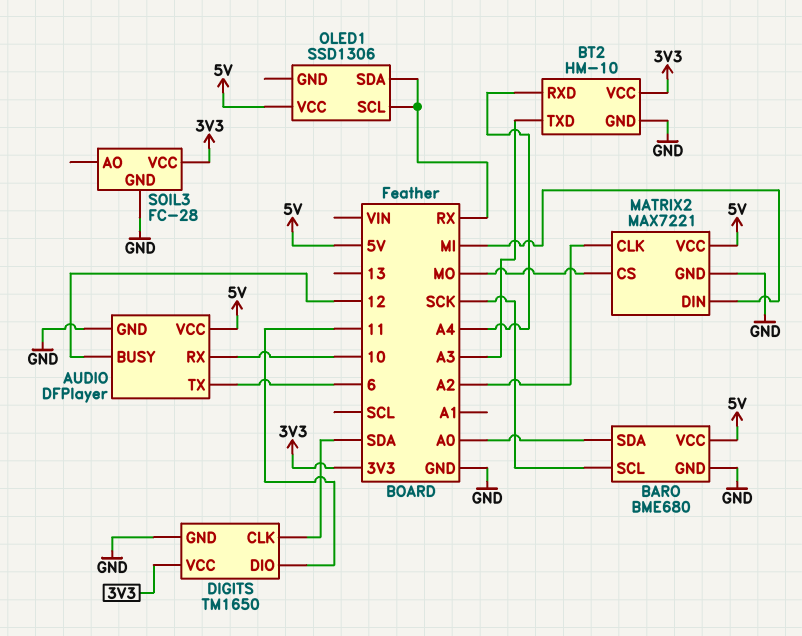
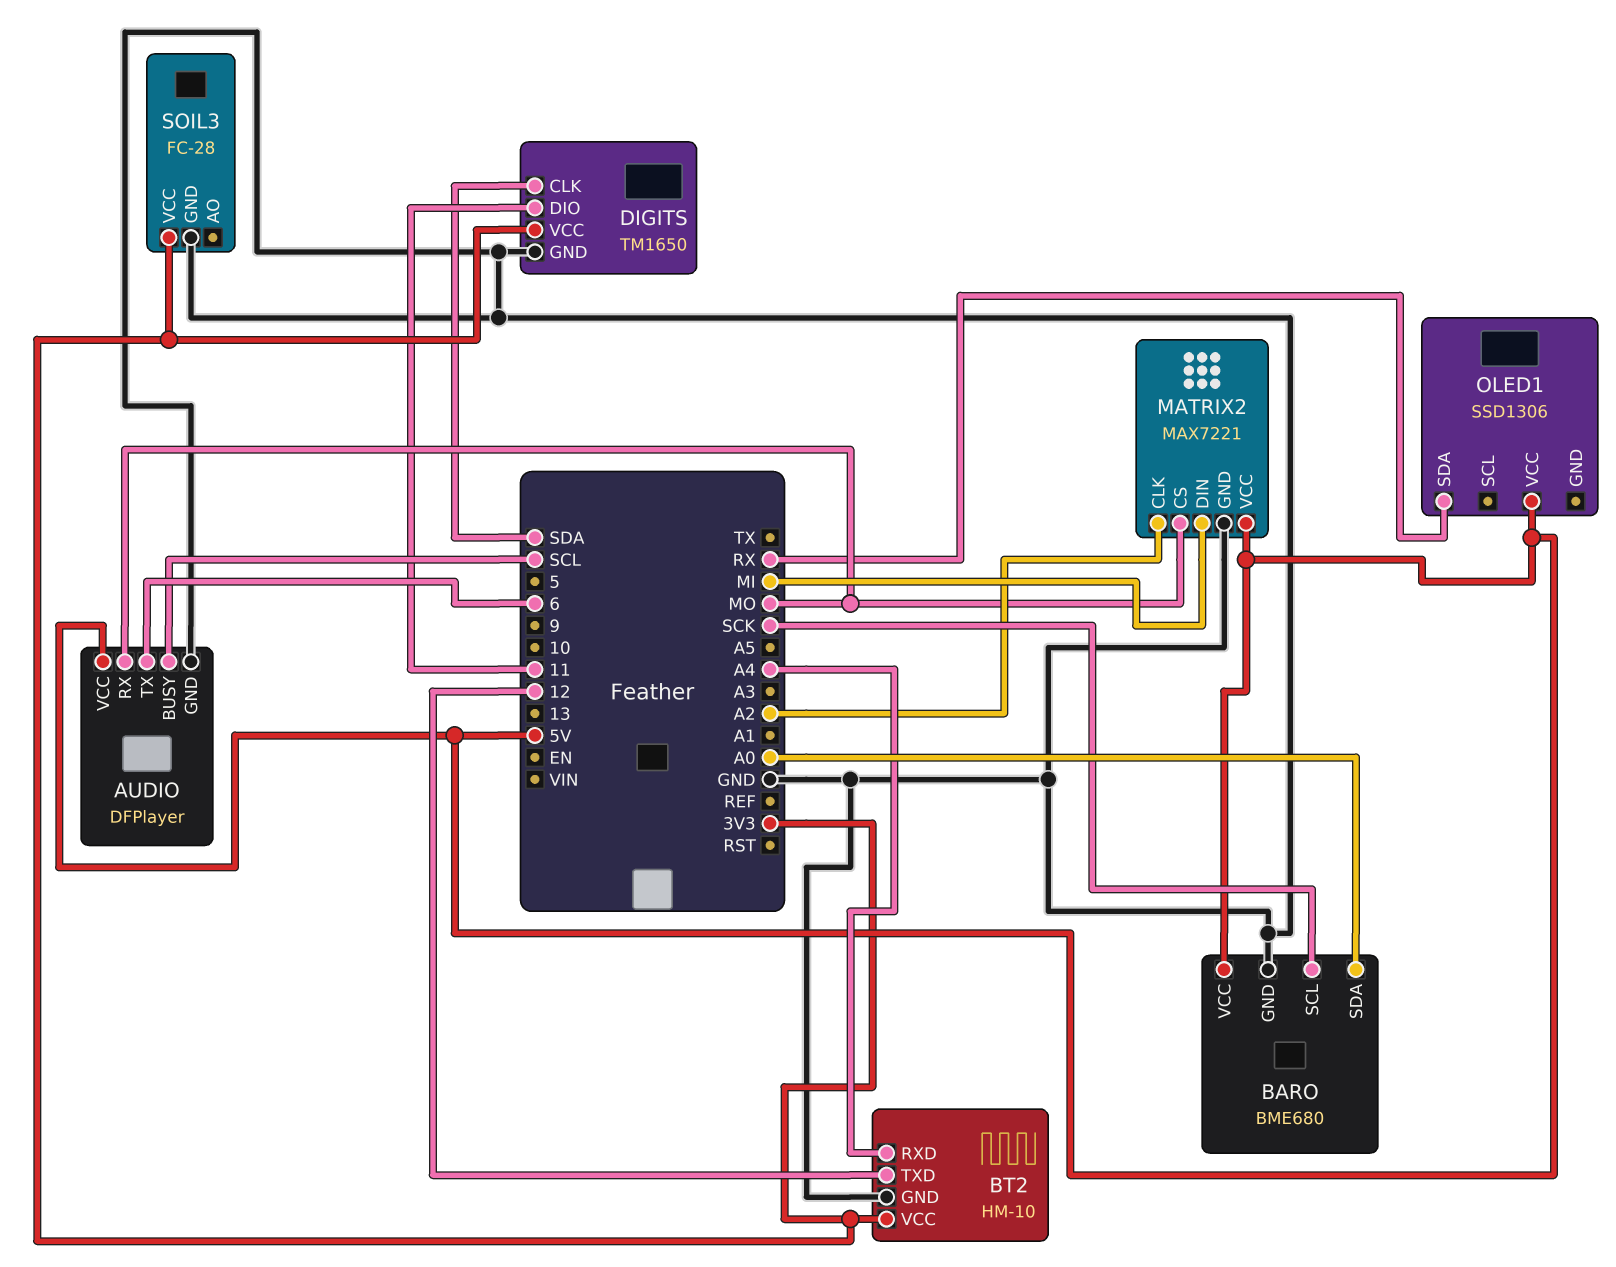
AUDIO pin BUSY: 12 -> SCL
AUDIO pin RX: 10 -> MO
BT2 pin TXD: A3 -> 12
OLED1 pin SCL: RX -> none

